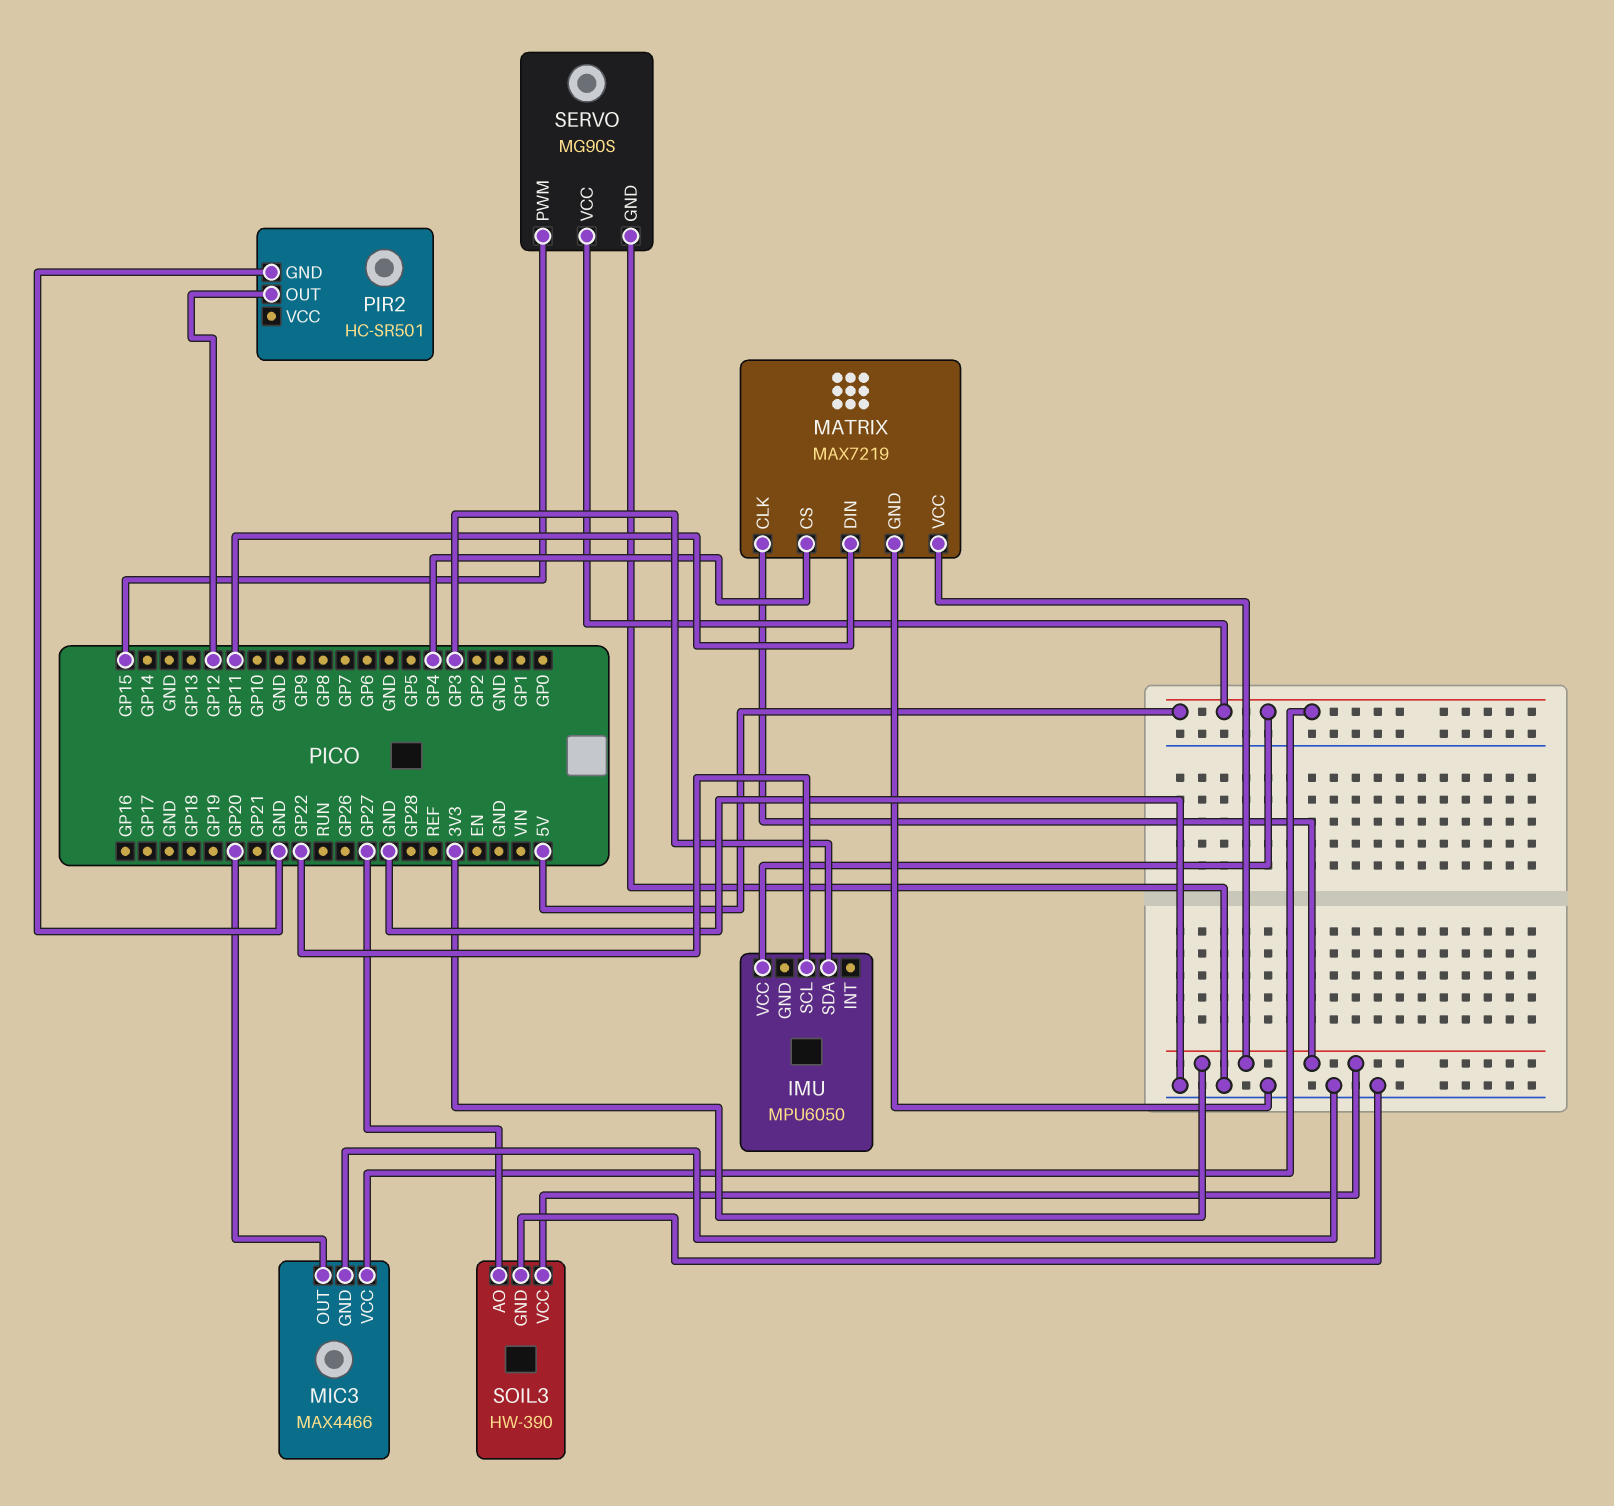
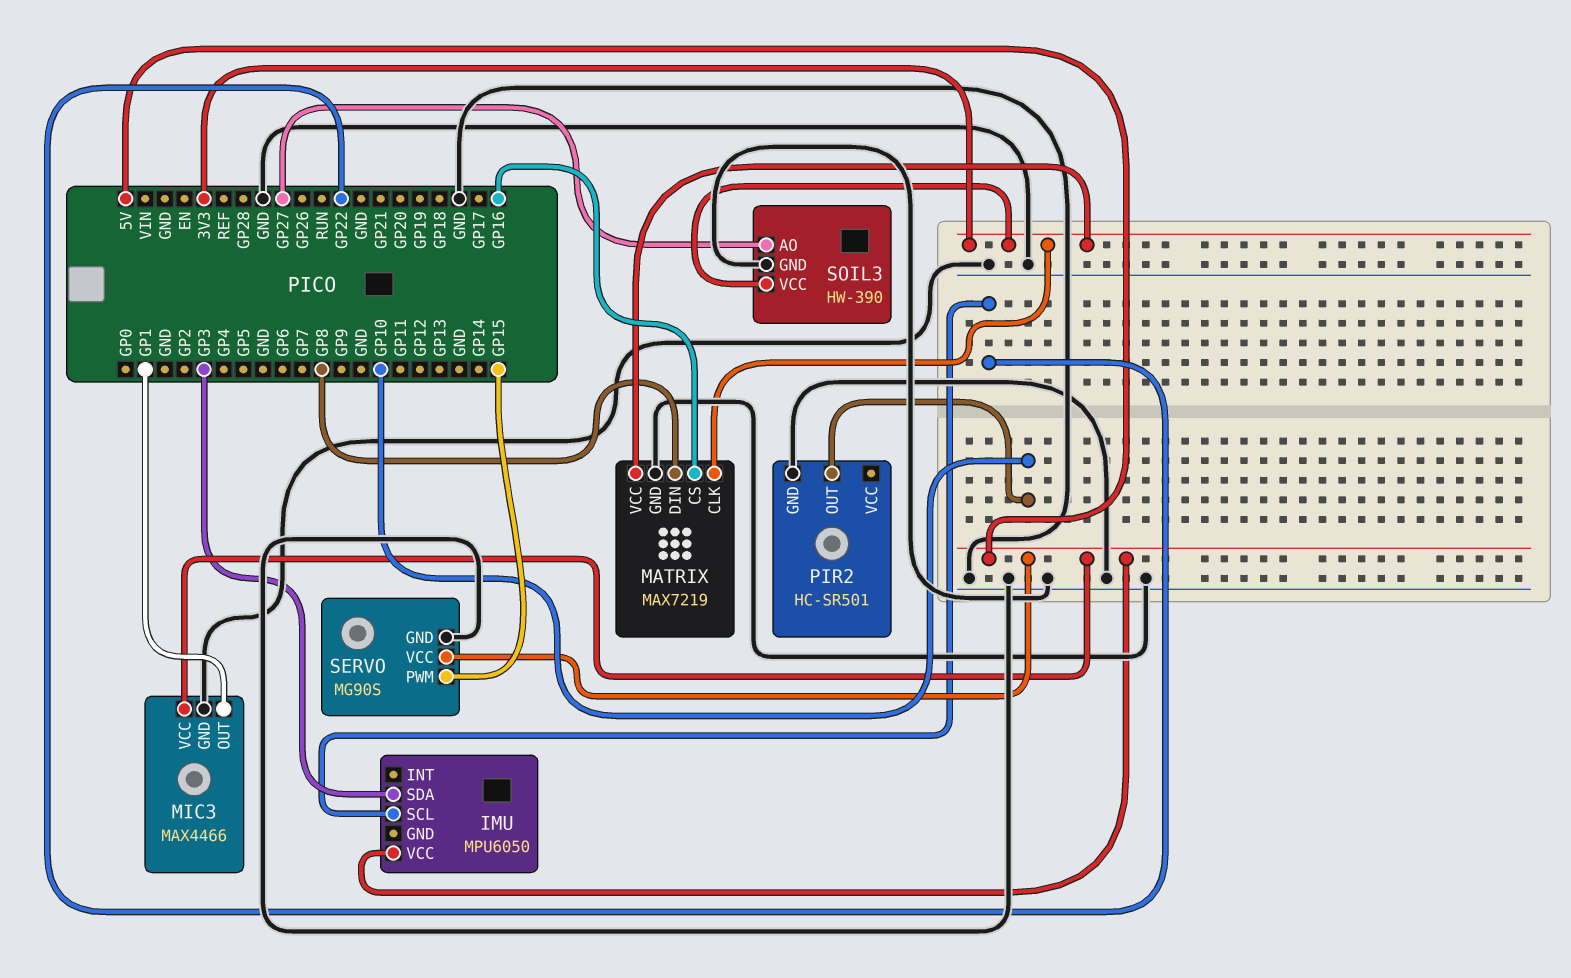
MATRIX pin CS: GP4 -> GP16
MATRIX pin DIN: GP11 -> GP8
MIC3 pin OUT: GP20 -> GP1
PIR2 pin OUT: GP12 -> GP10

